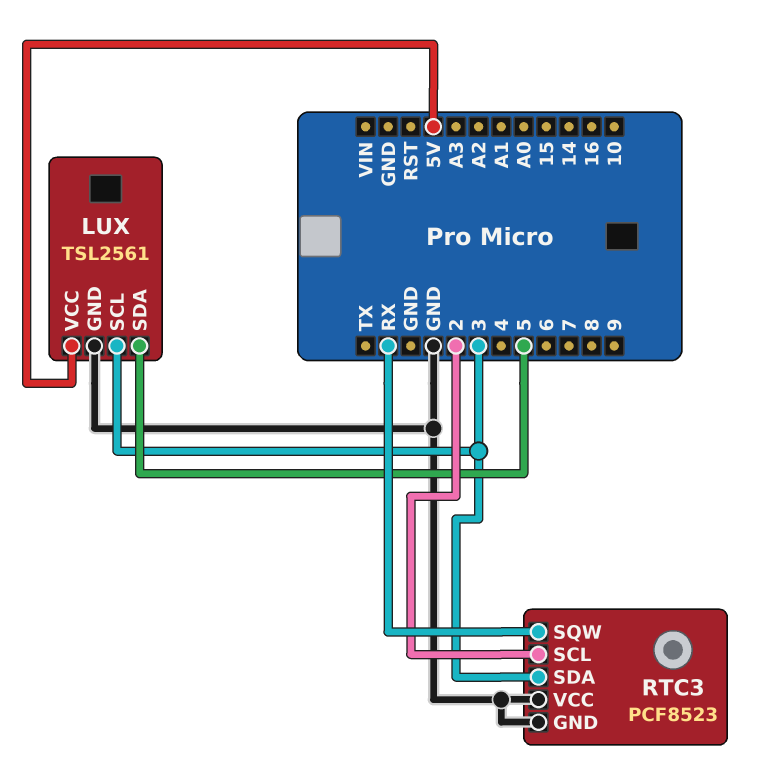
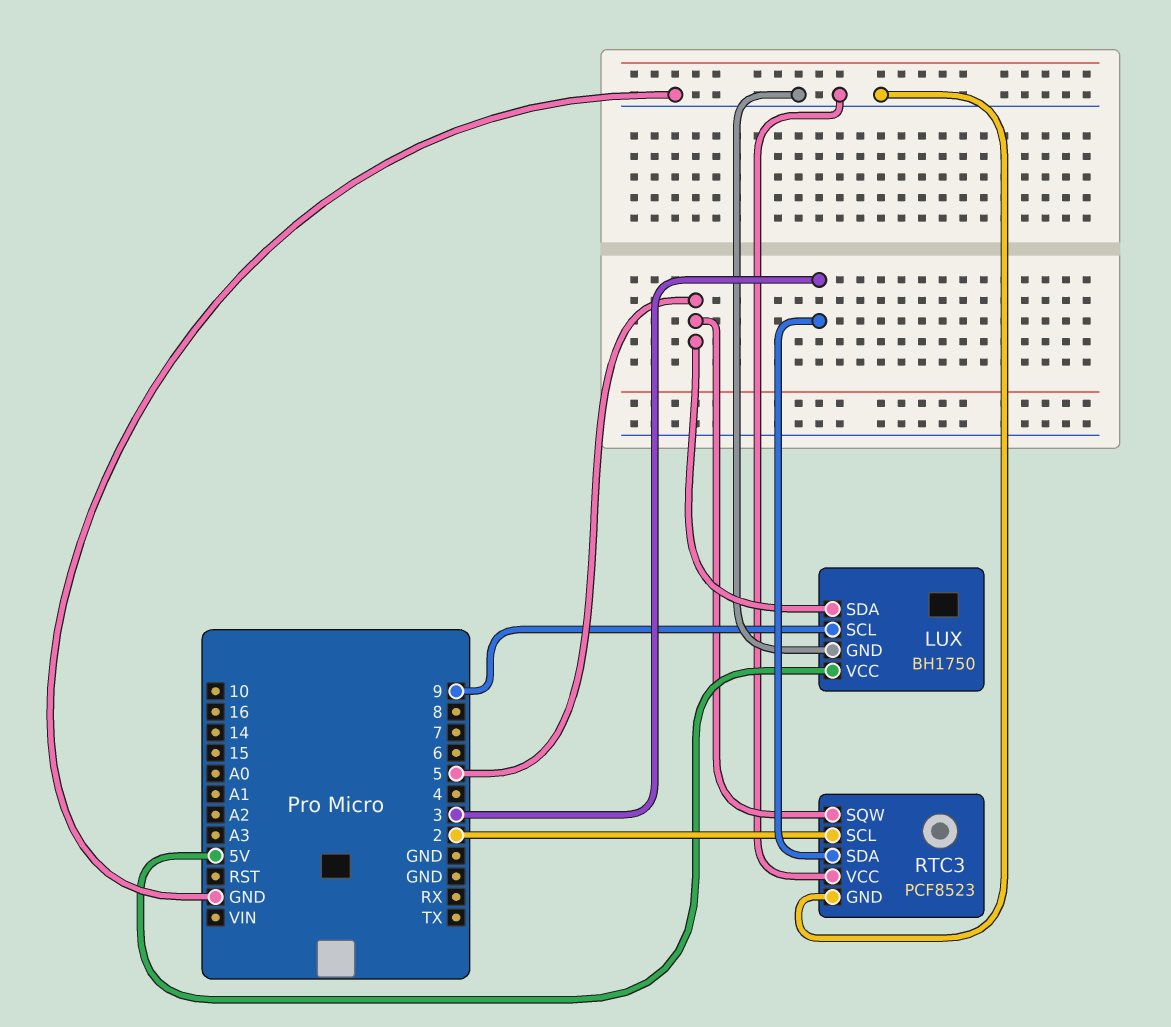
LUX: TSL2561 -> BH1750
LUX pin SCL: 3 -> 9
RTC3 pin SQW: RX -> 5

